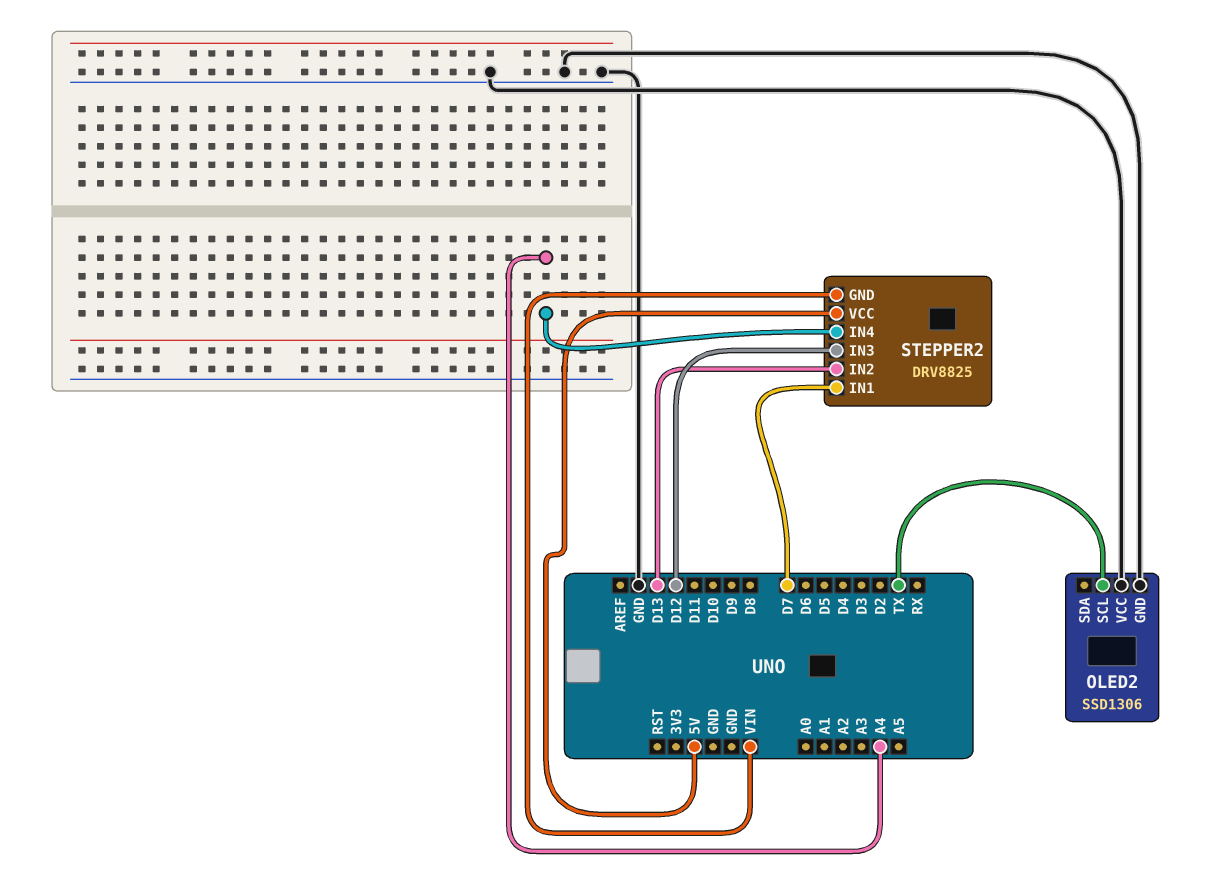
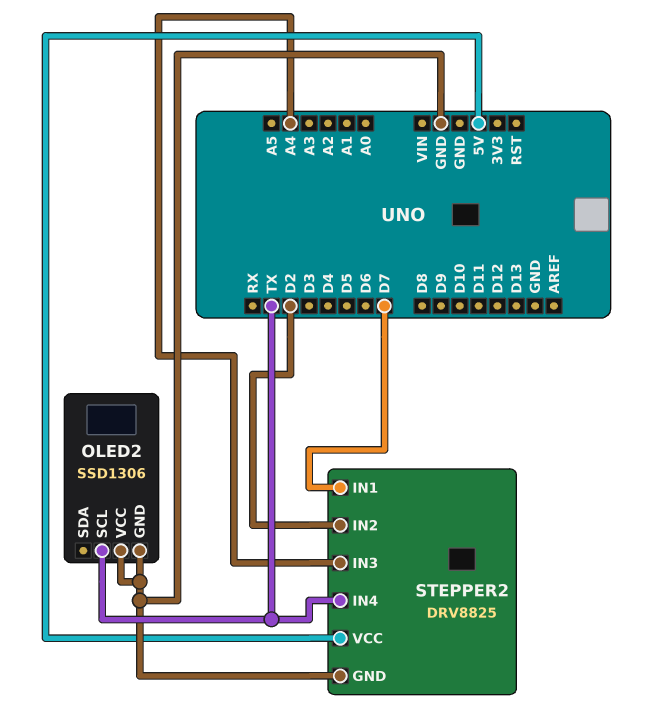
STEPPER2 pin GND: VIN -> GND
STEPPER2 pin IN2: D13 -> D2
STEPPER2 pin IN3: D12 -> A4
STEPPER2 pin IN4: A4 -> TX

